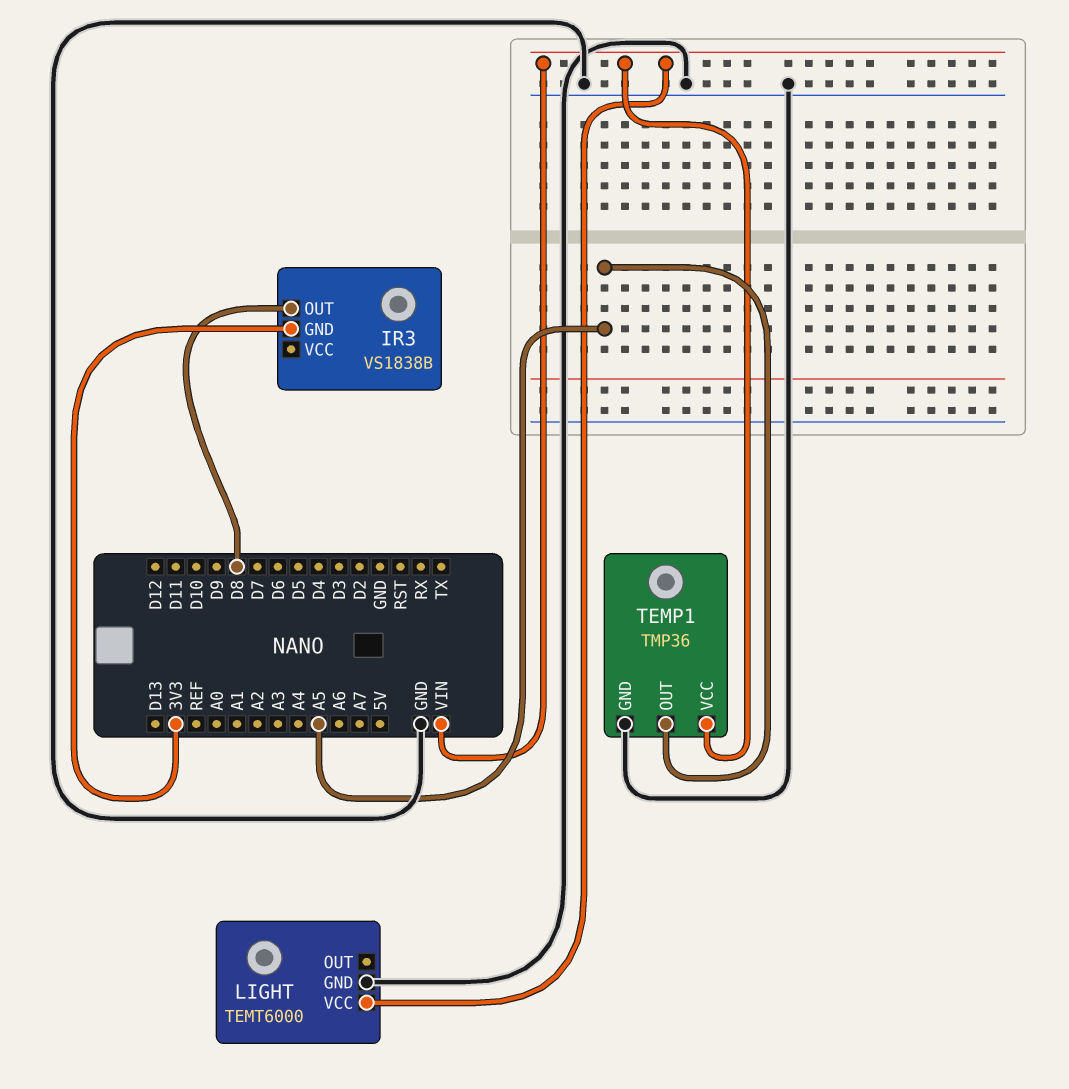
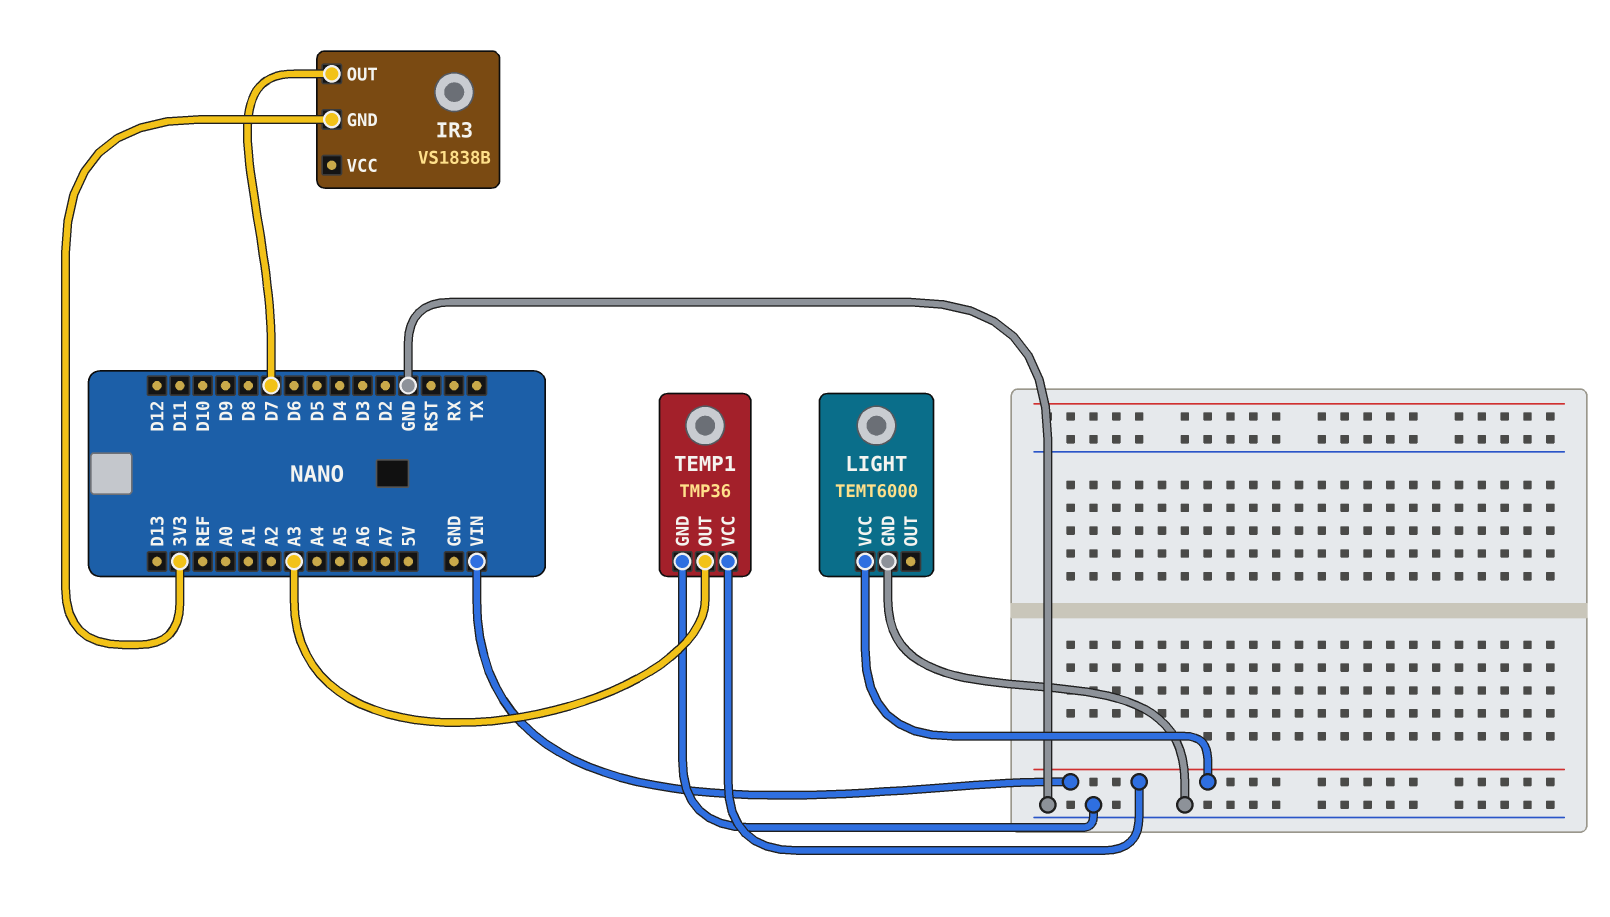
IR3 pin OUT: D8 -> D7
TEMP1 pin OUT: A5 -> A3

